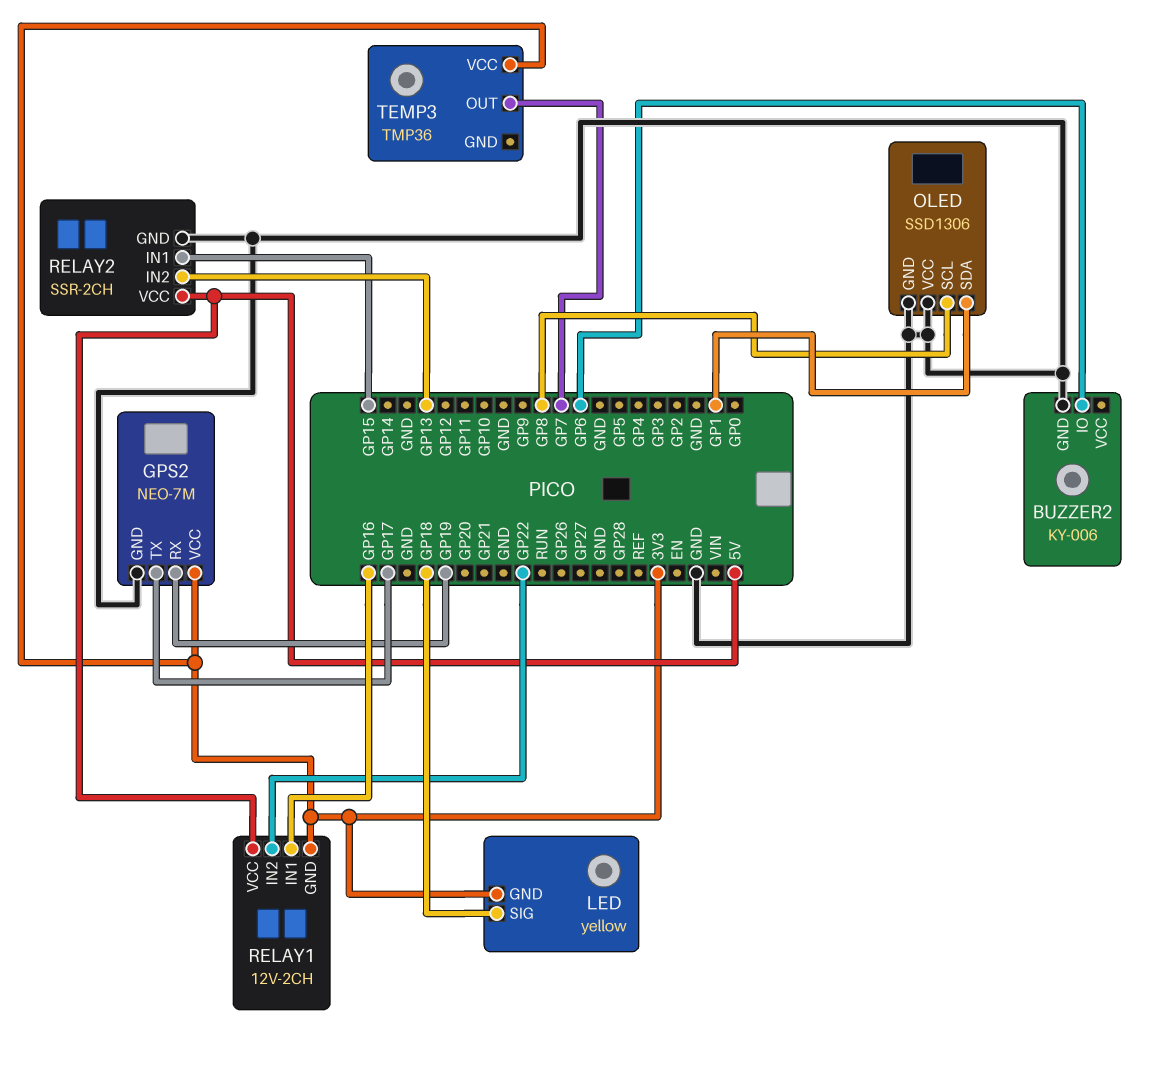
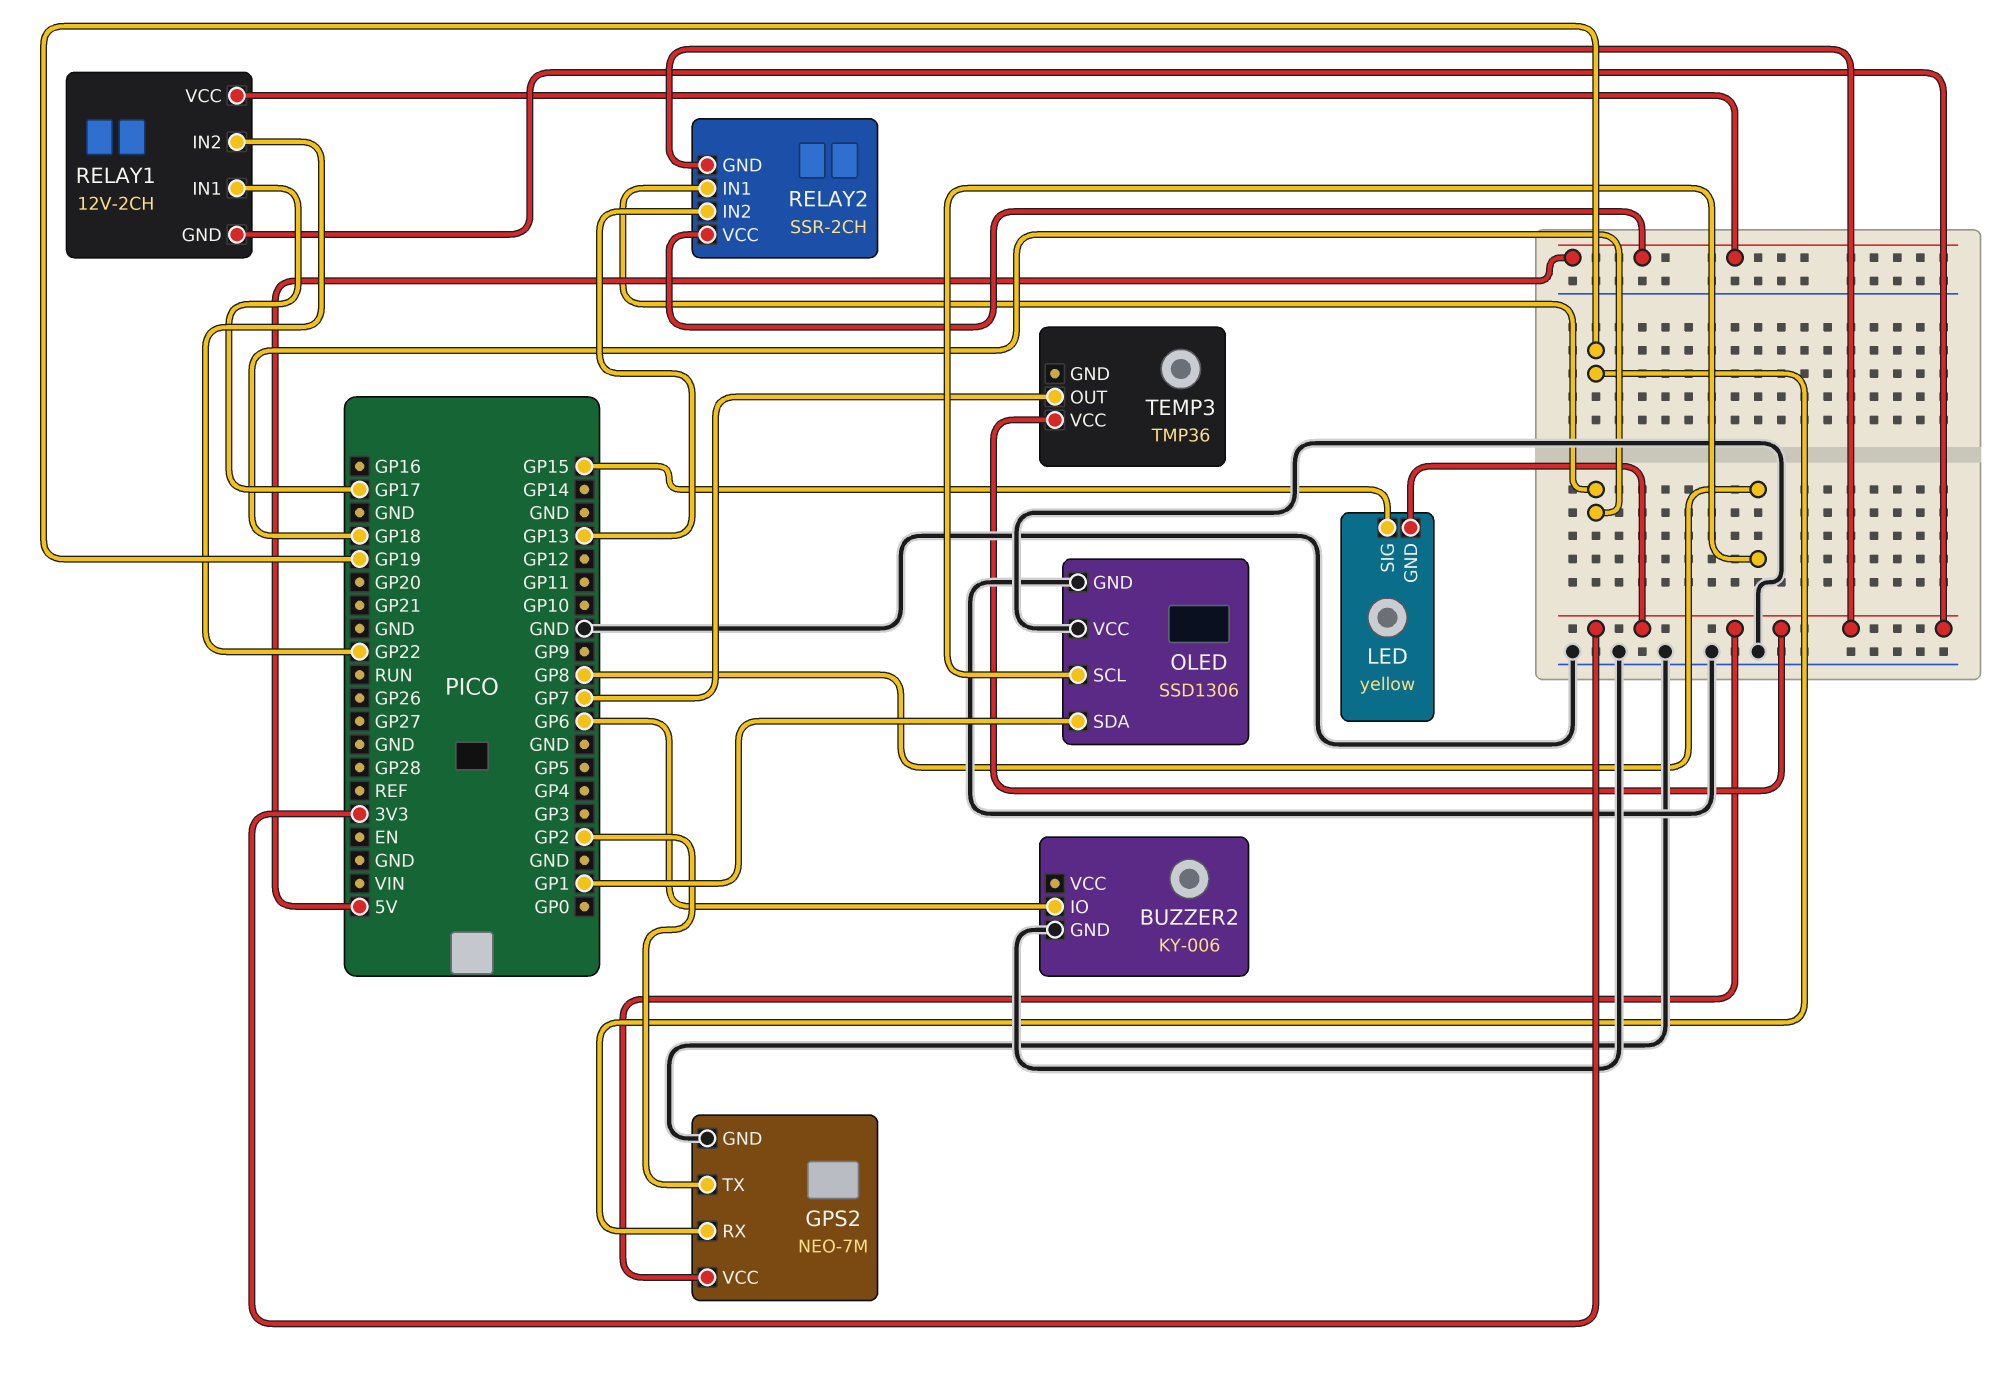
GPS2 pin TX: GP17 -> GP2
LED pin SIG: GP18 -> GP15
RELAY1 pin IN1: GP16 -> GP17
RELAY2 pin GND: GND -> 3V3
RELAY2 pin IN1: GP15 -> GP18

